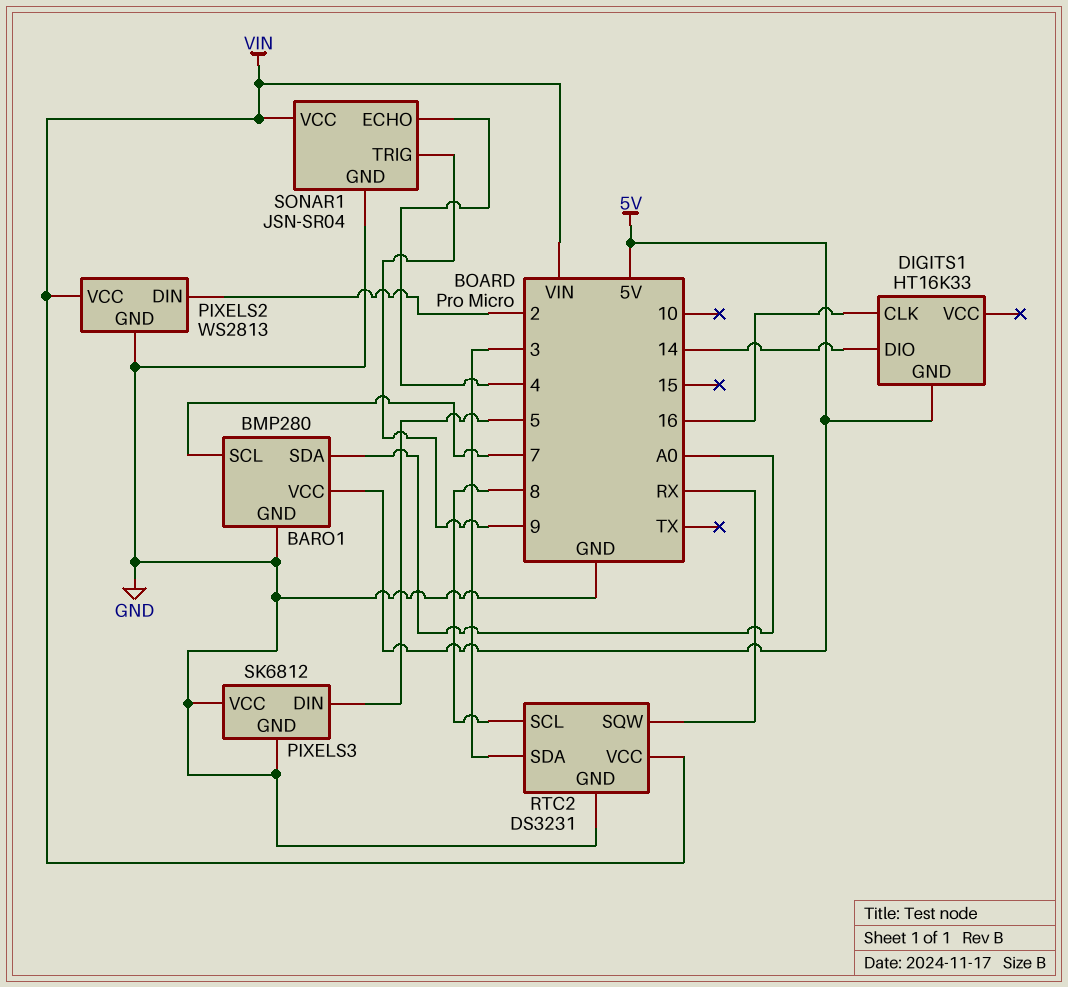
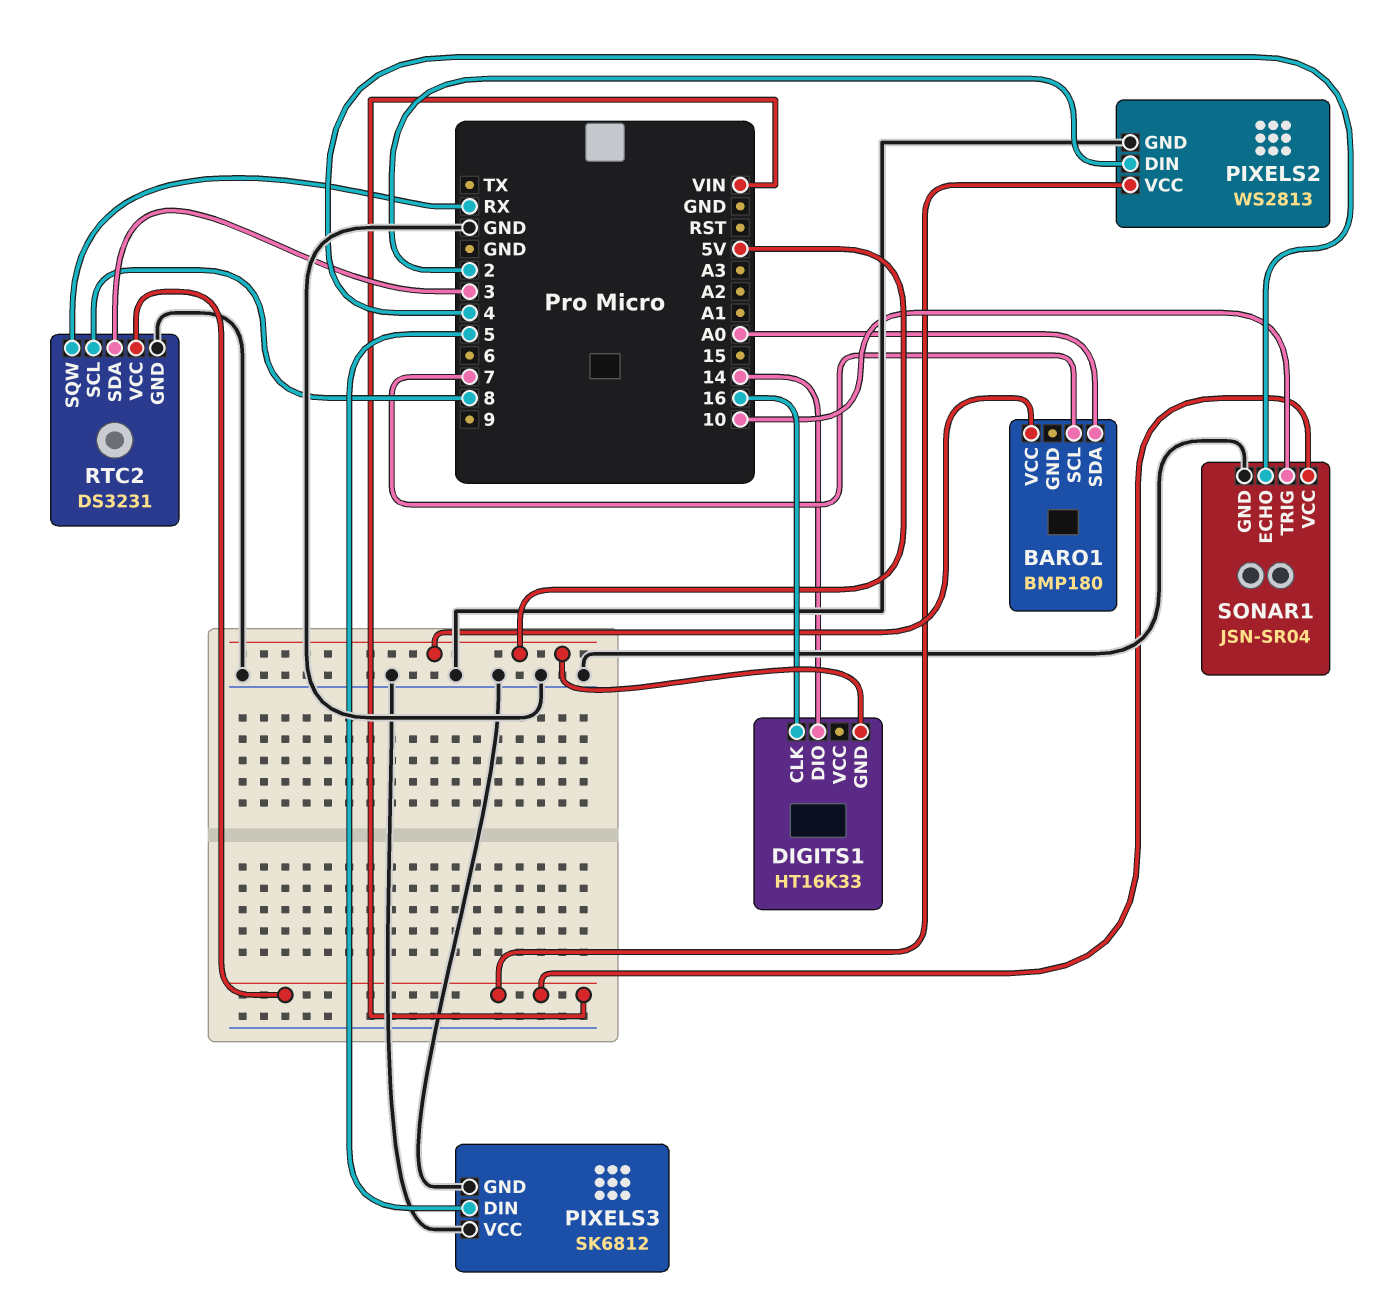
BARO1: BMP280 -> BMP180
BARO1 pin GND: GND -> none
SONAR1 pin TRIG: 9 -> 10

